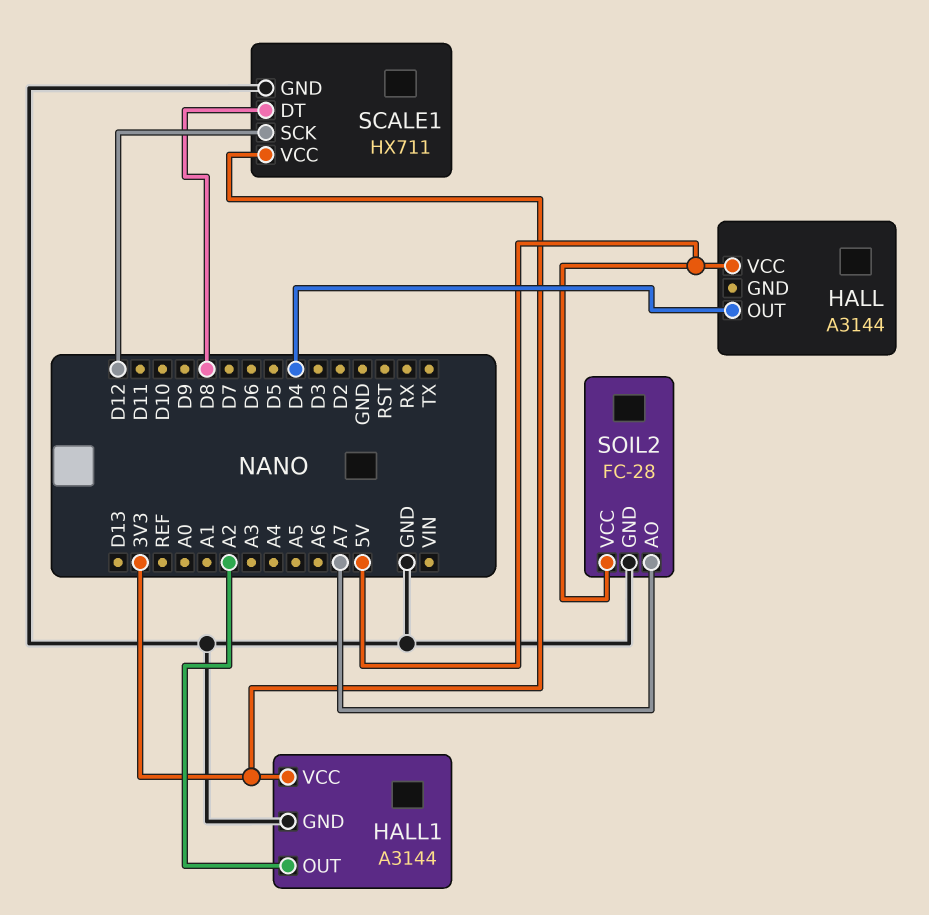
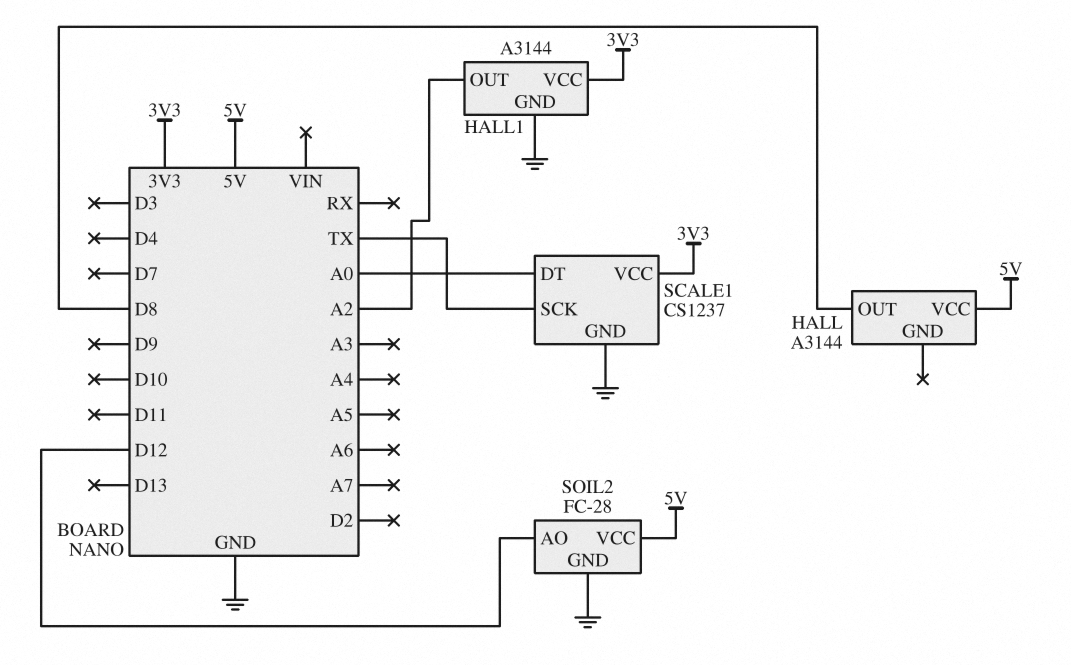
HALL pin OUT: D4 -> D8
SCALE1: HX711 -> CS1237
SCALE1 pin DT: D8 -> A0
SCALE1 pin SCK: D12 -> TX
SOIL2 pin AO: A7 -> D12

